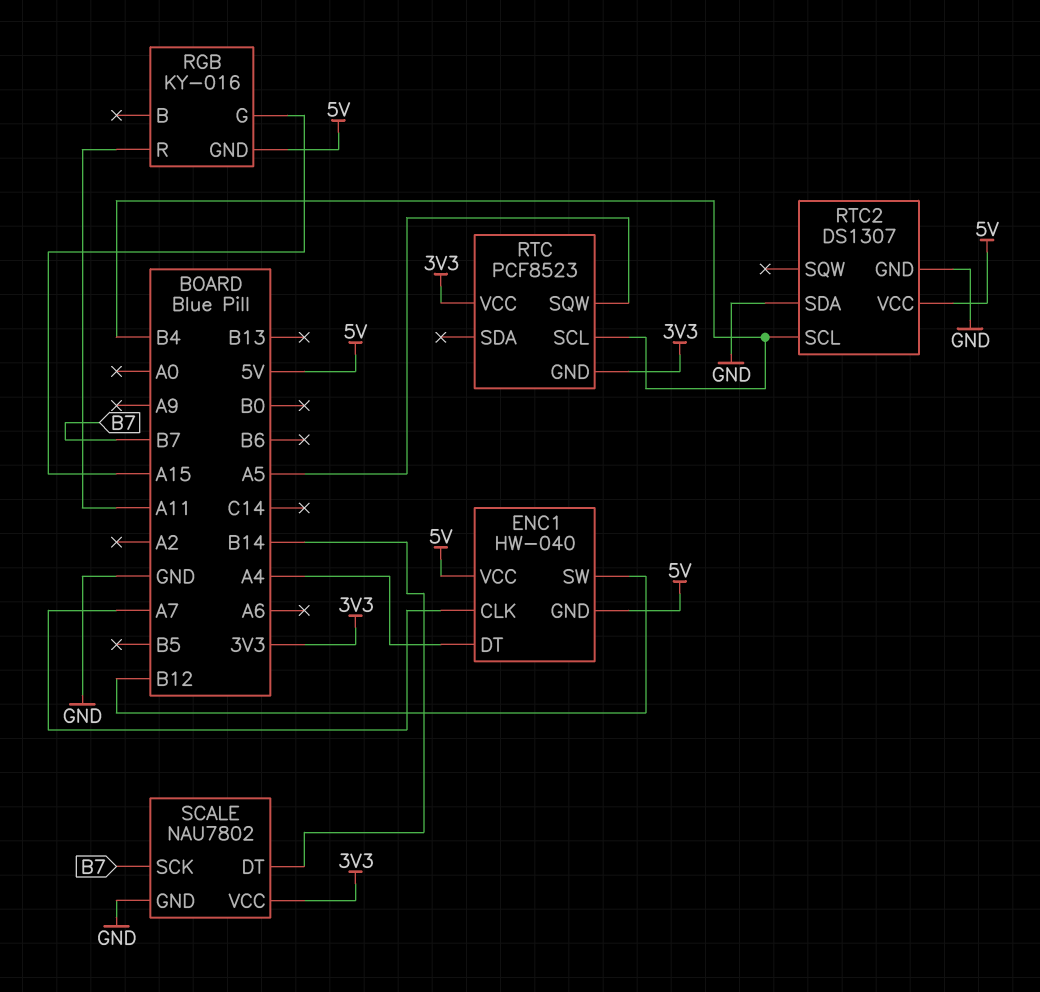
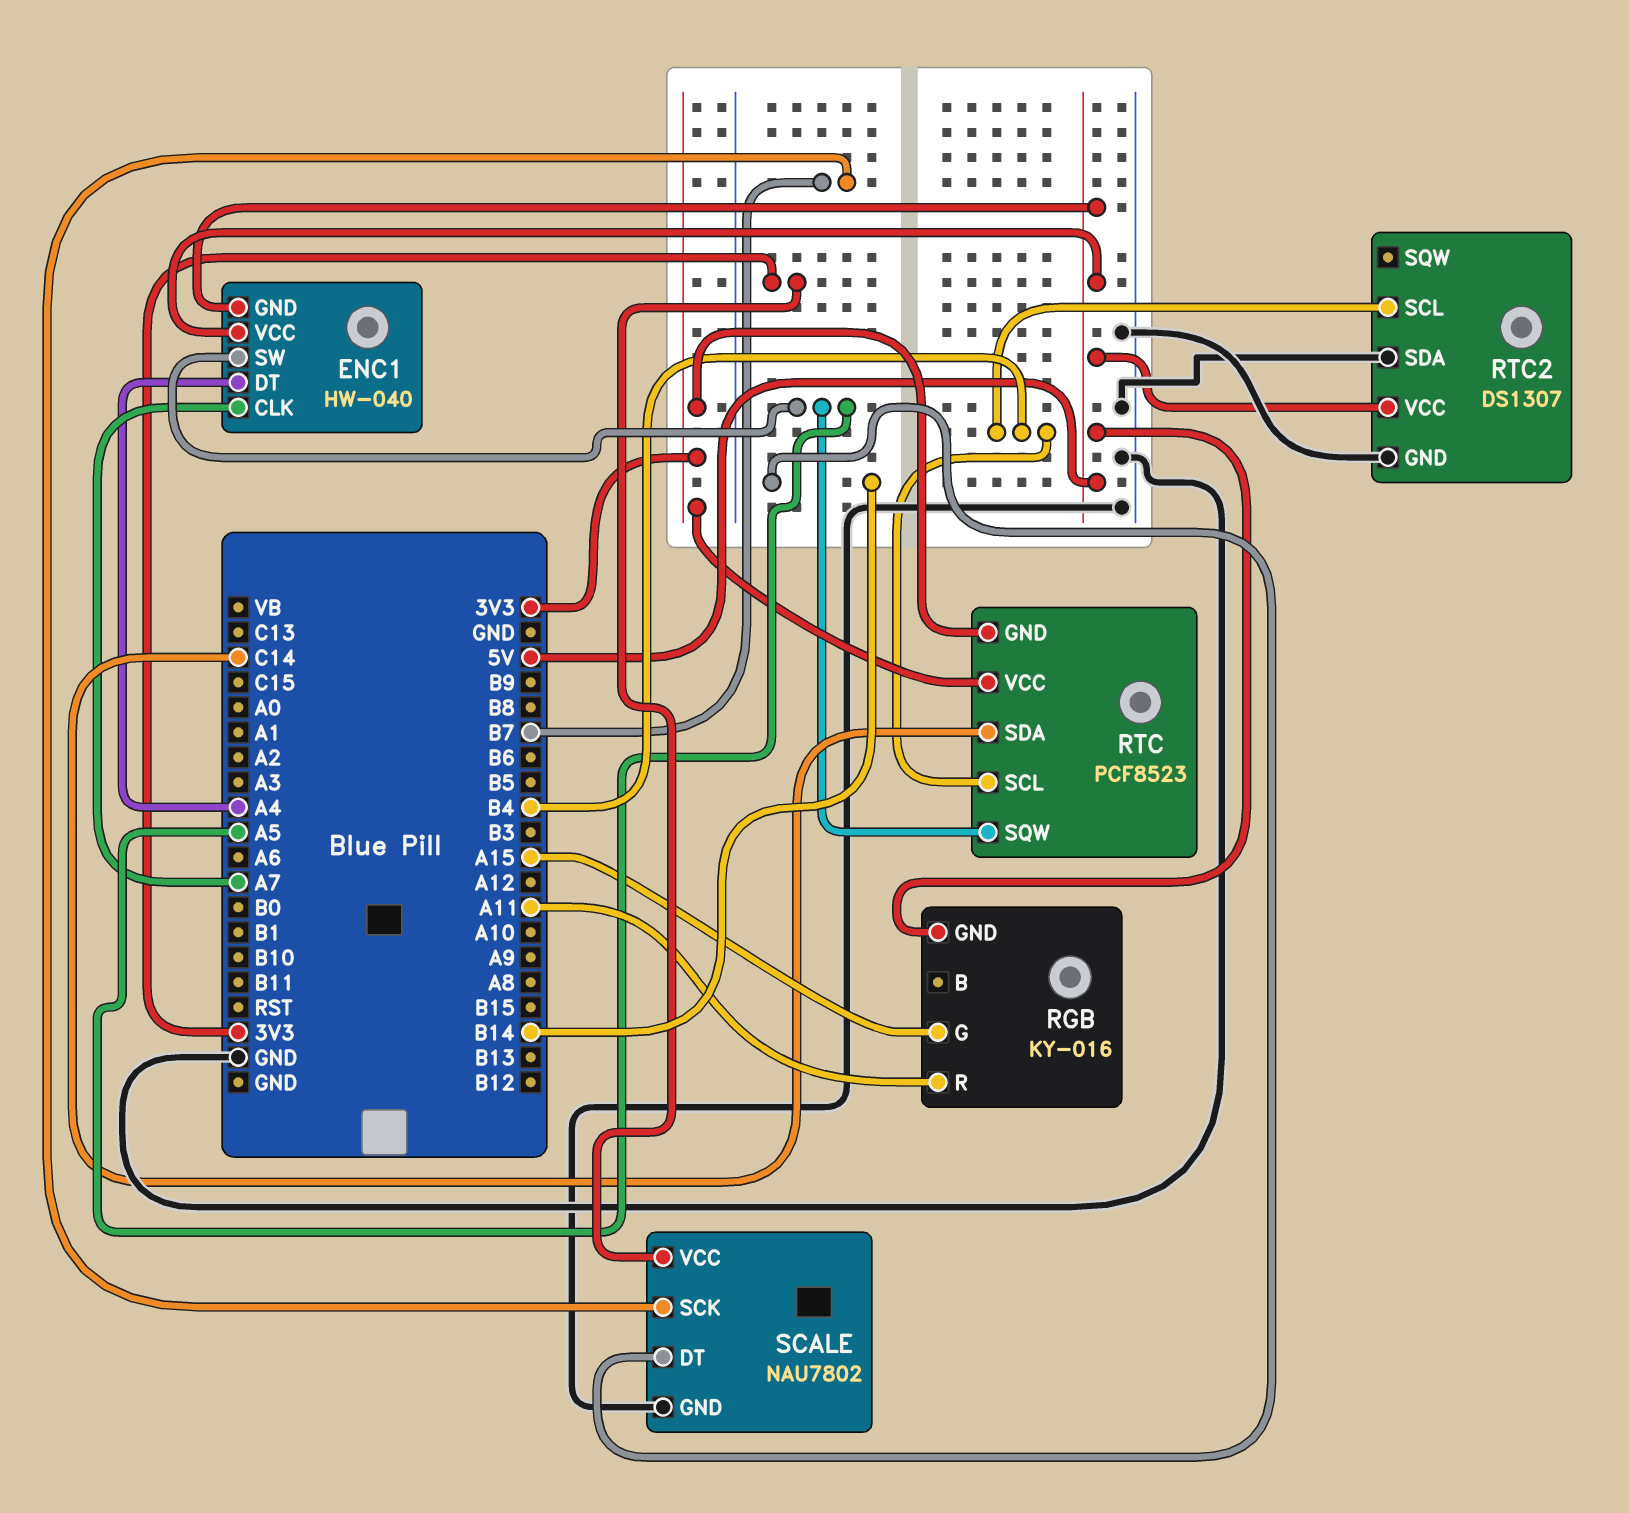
ENC1 pin SW: B12 -> A5
RTC pin SDA: none -> C14

